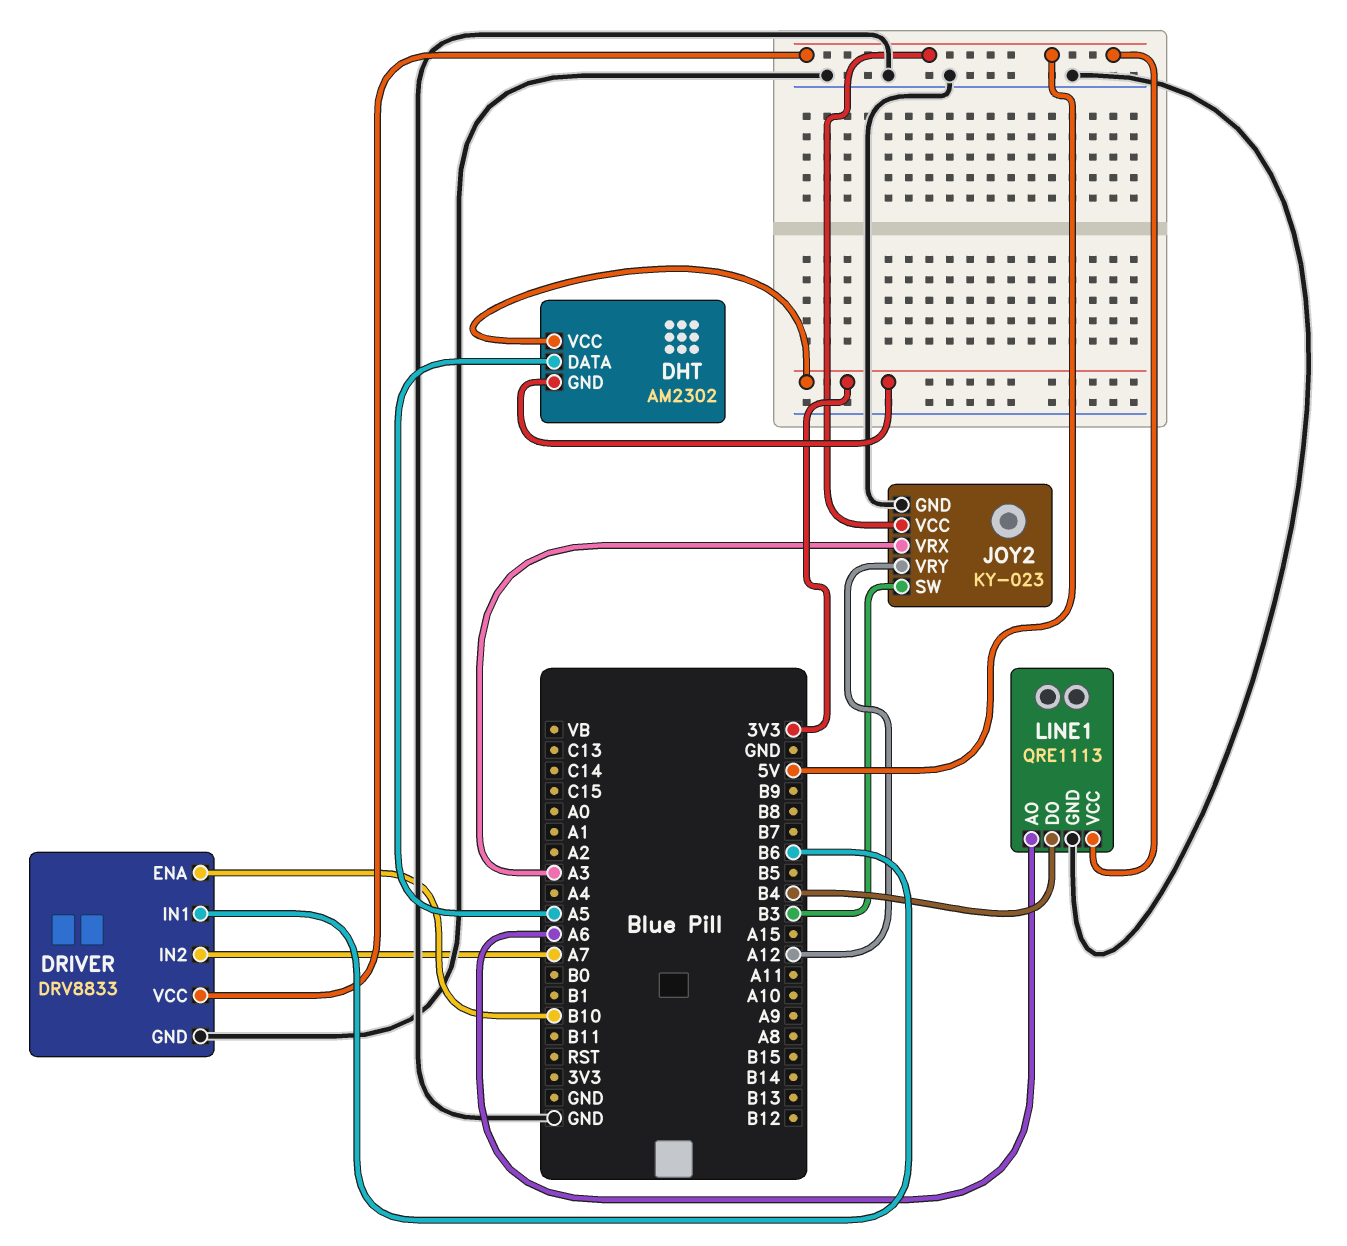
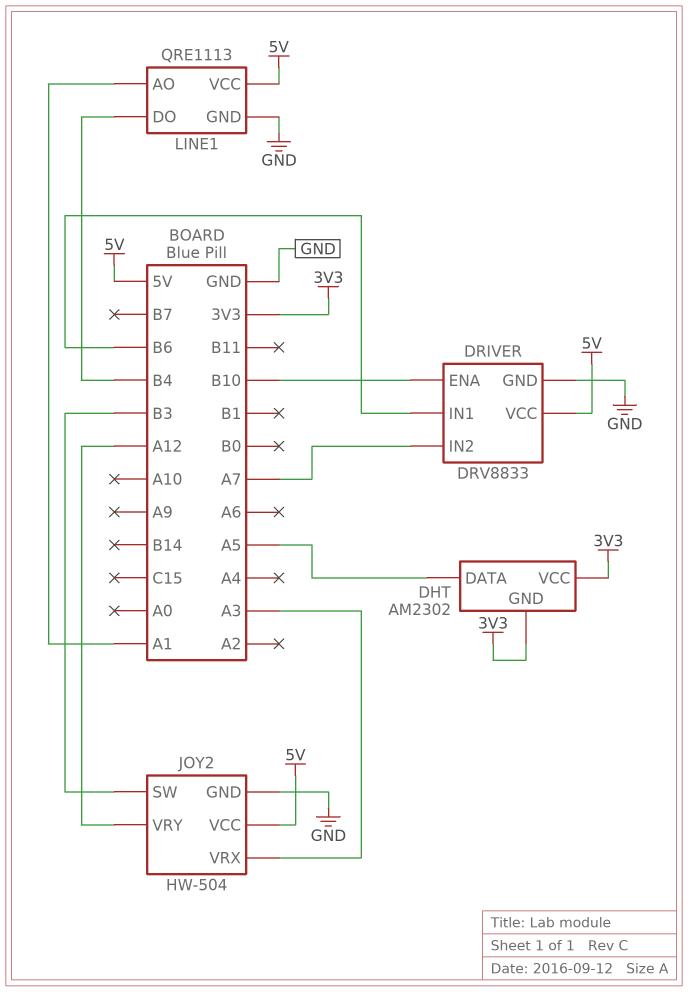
JOY2: KY-023 -> HW-504
LINE1 pin AO: A6 -> A1

